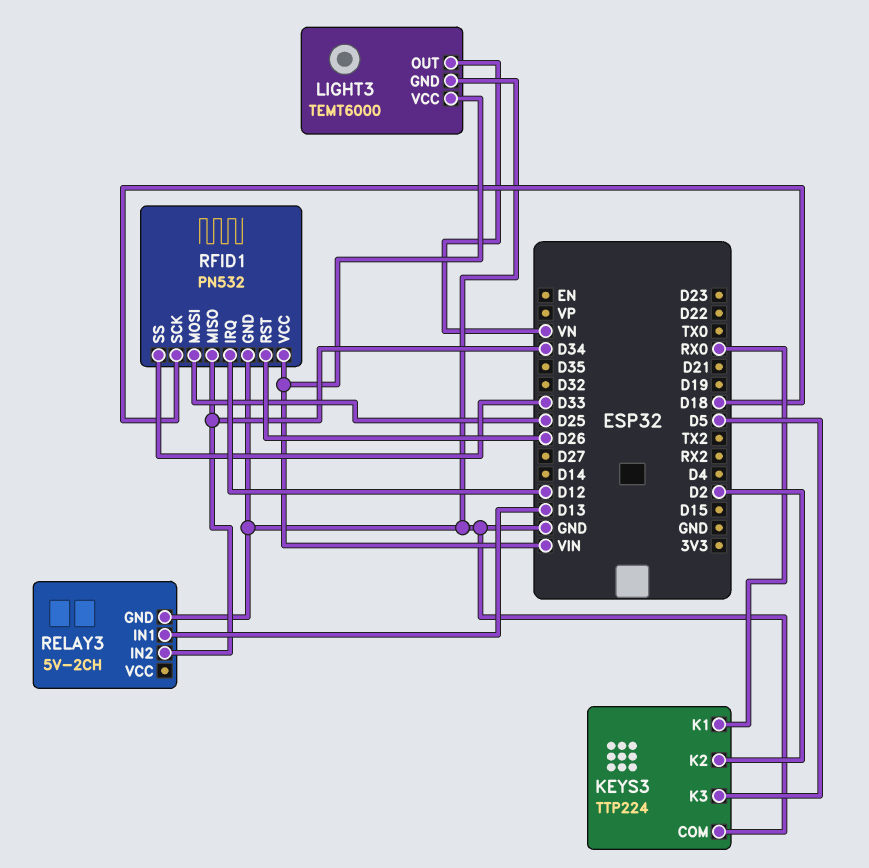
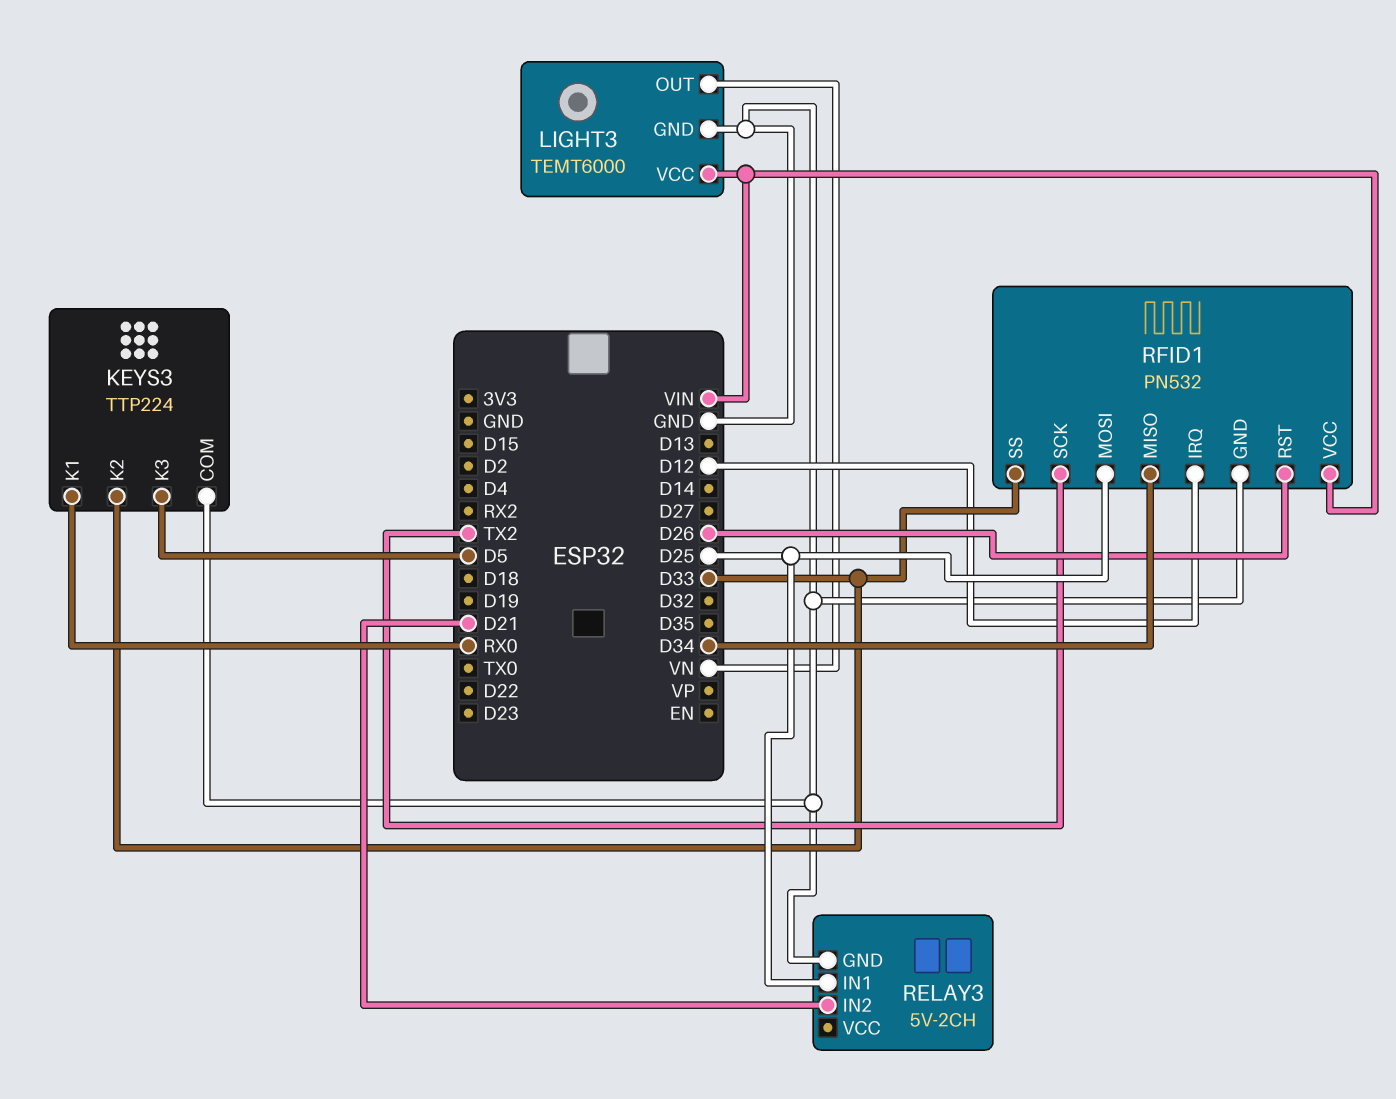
KEYS3 pin K2: D2 -> D33
RELAY3 pin IN1: D13 -> D25
RELAY3 pin IN2: D34 -> D21
RFID1 pin SCK: D18 -> TX2

